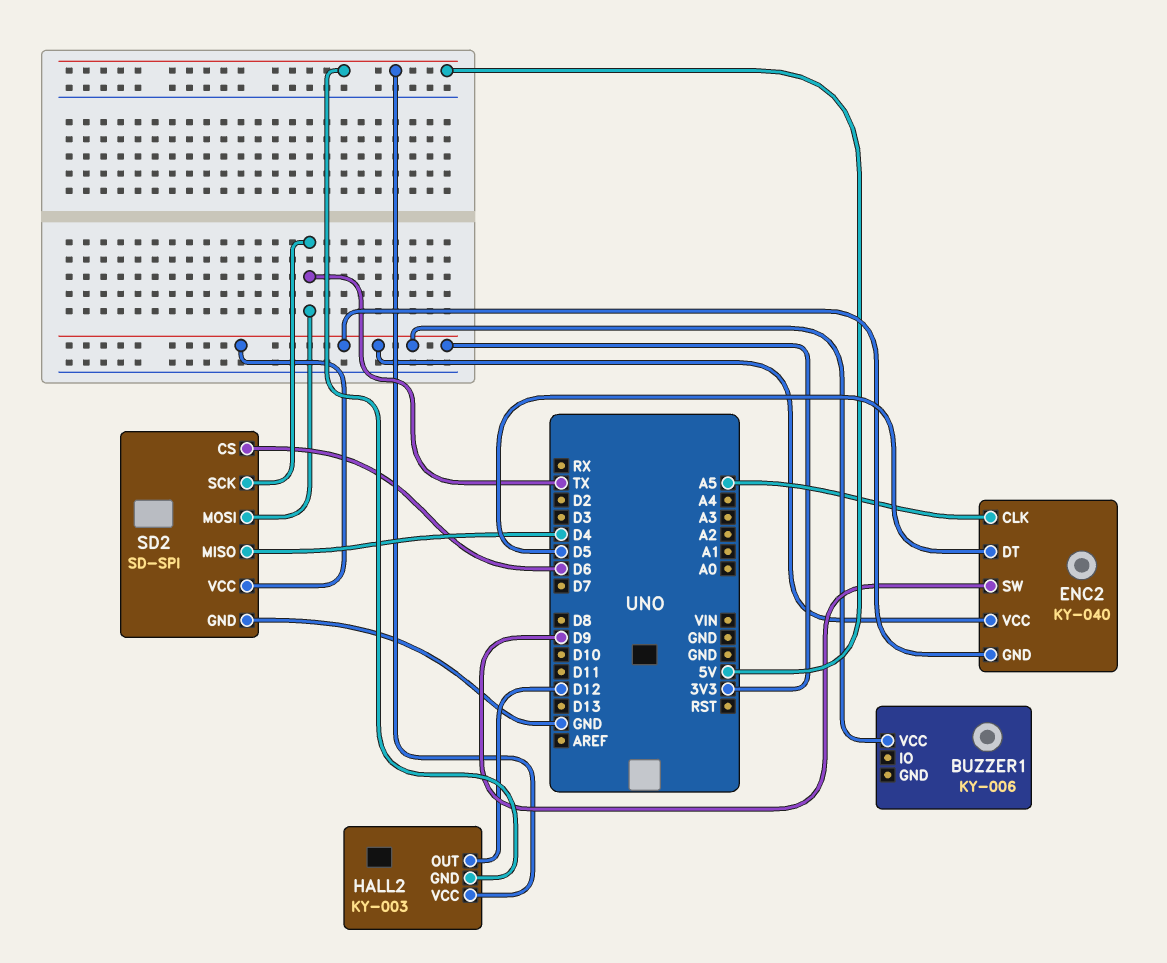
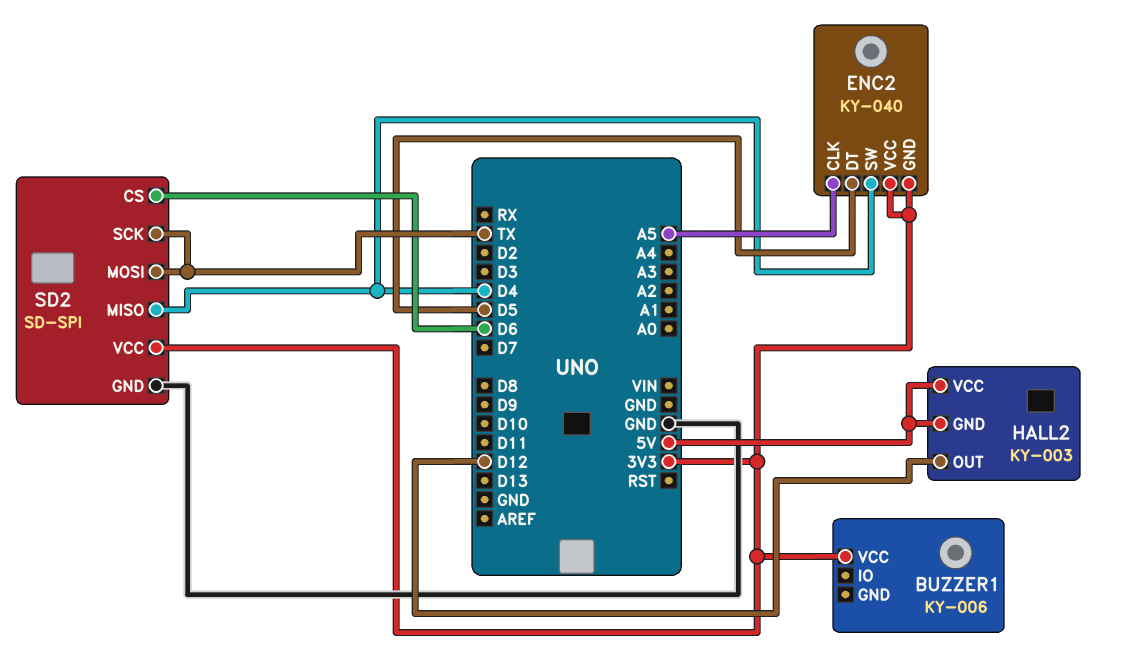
ENC2 pin SW: D9 -> D4

